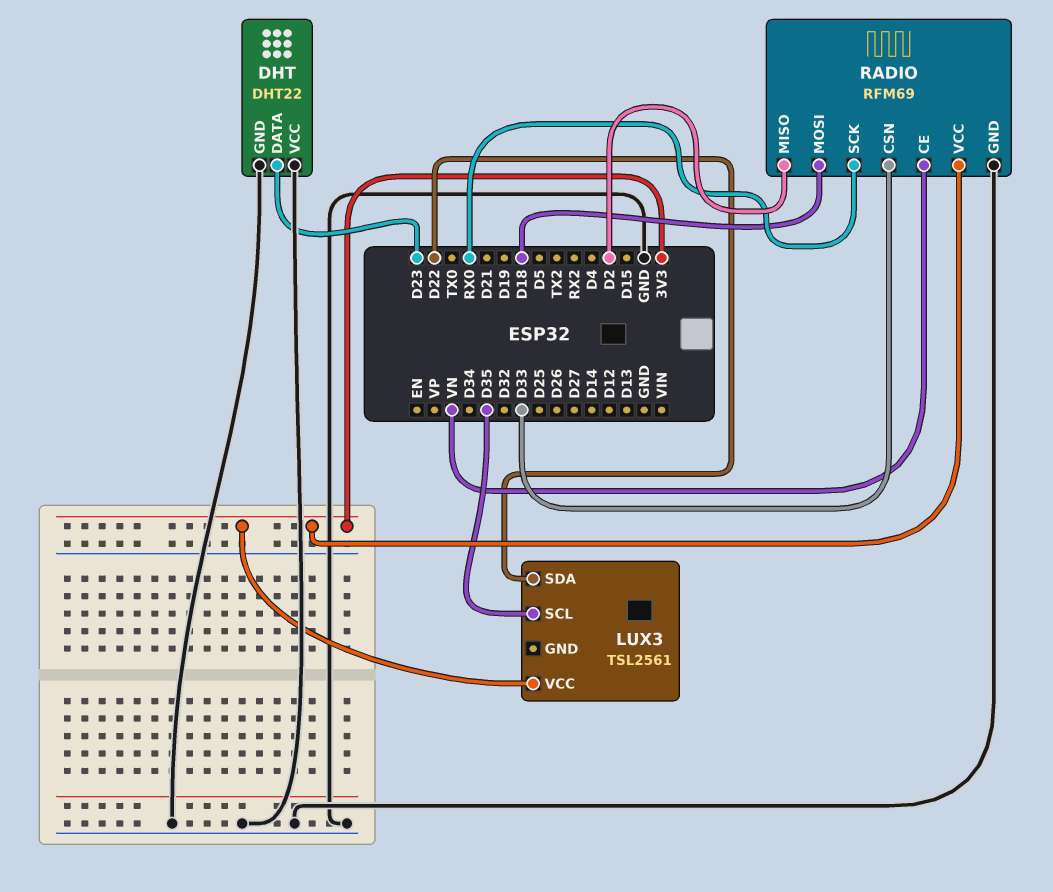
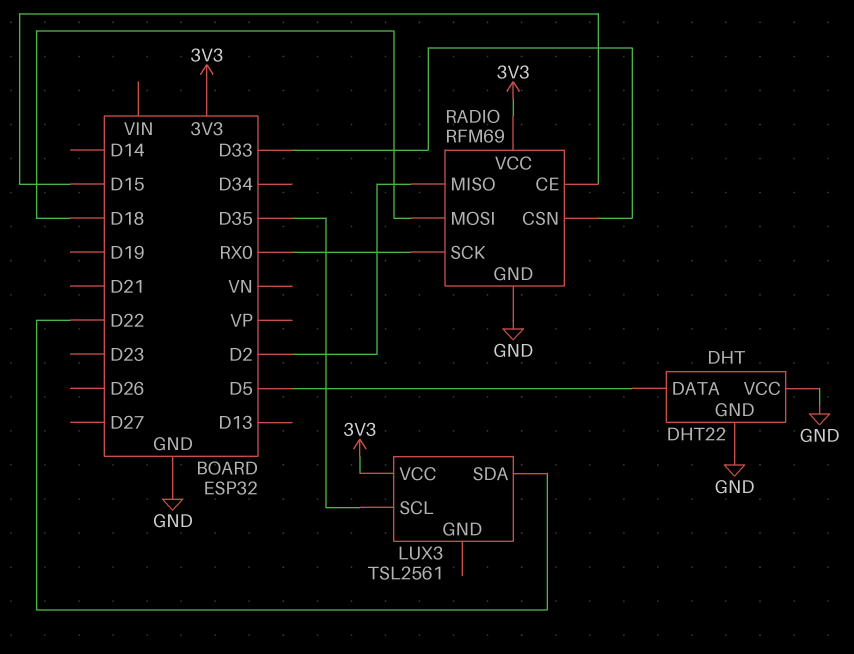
DHT pin DATA: D23 -> D5
RADIO pin CE: VN -> D15

